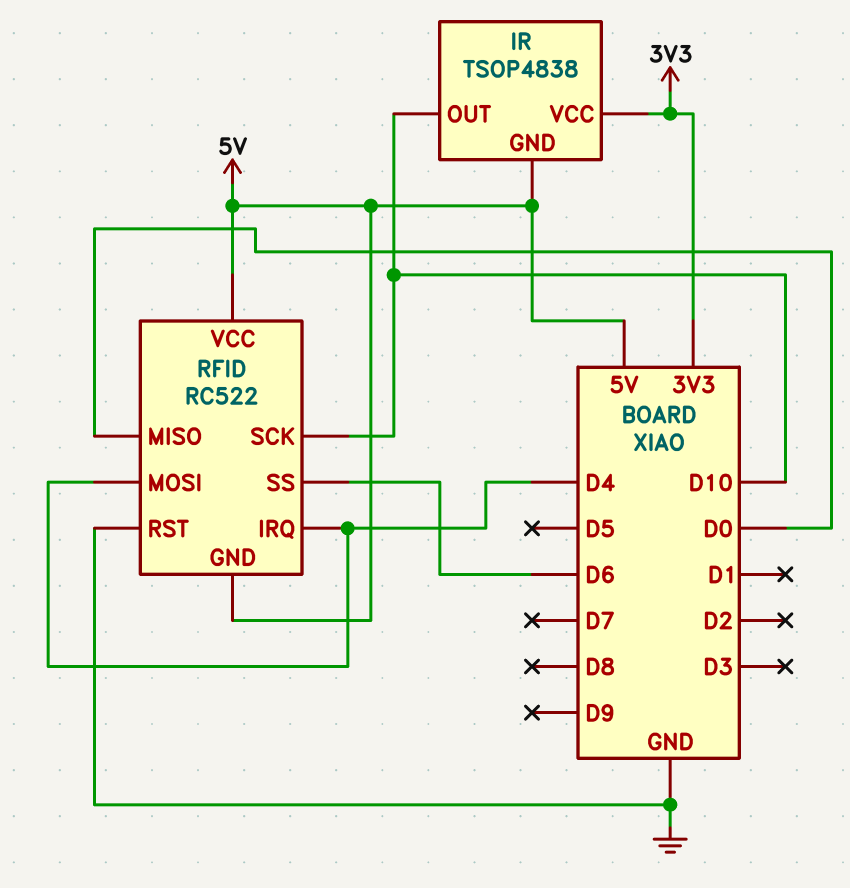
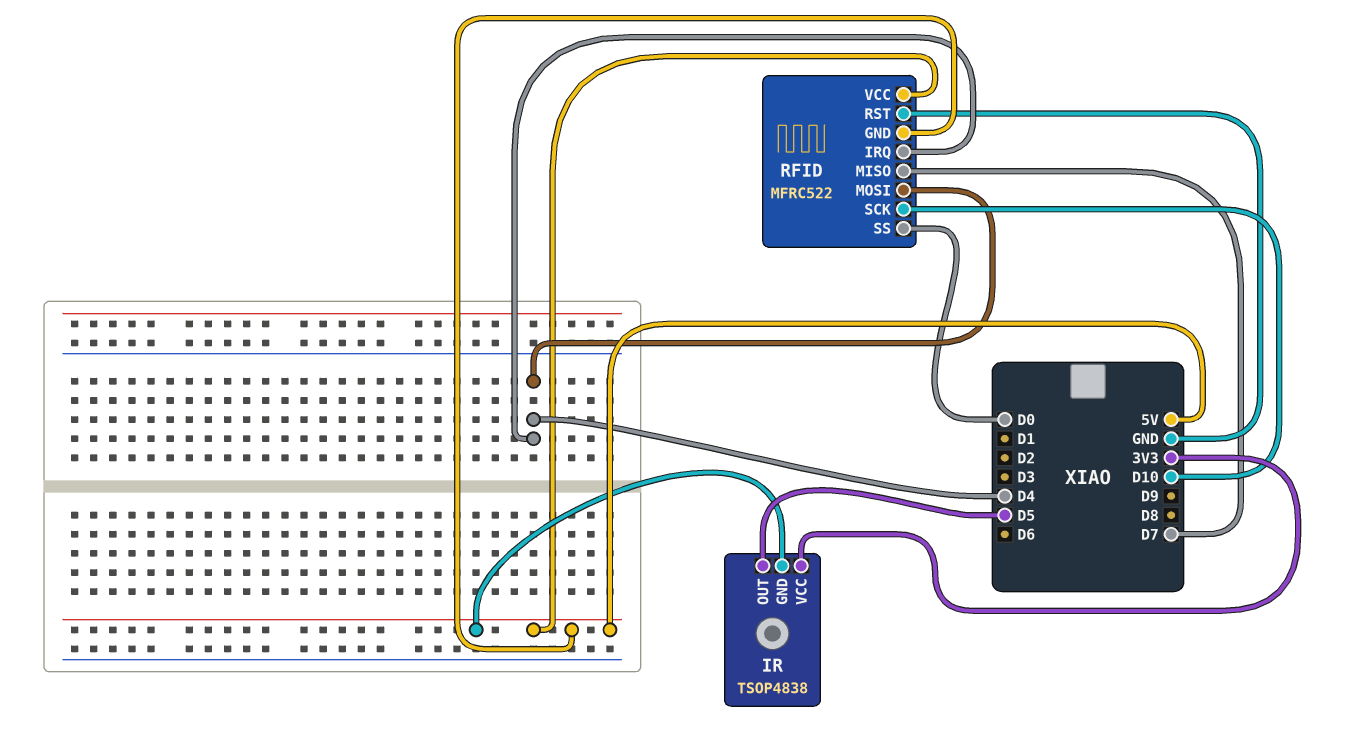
IR pin OUT: D10 -> D5
RFID: RC522 -> MFRC522
RFID pin MISO: D0 -> D7
RFID pin SS: D6 -> D0

